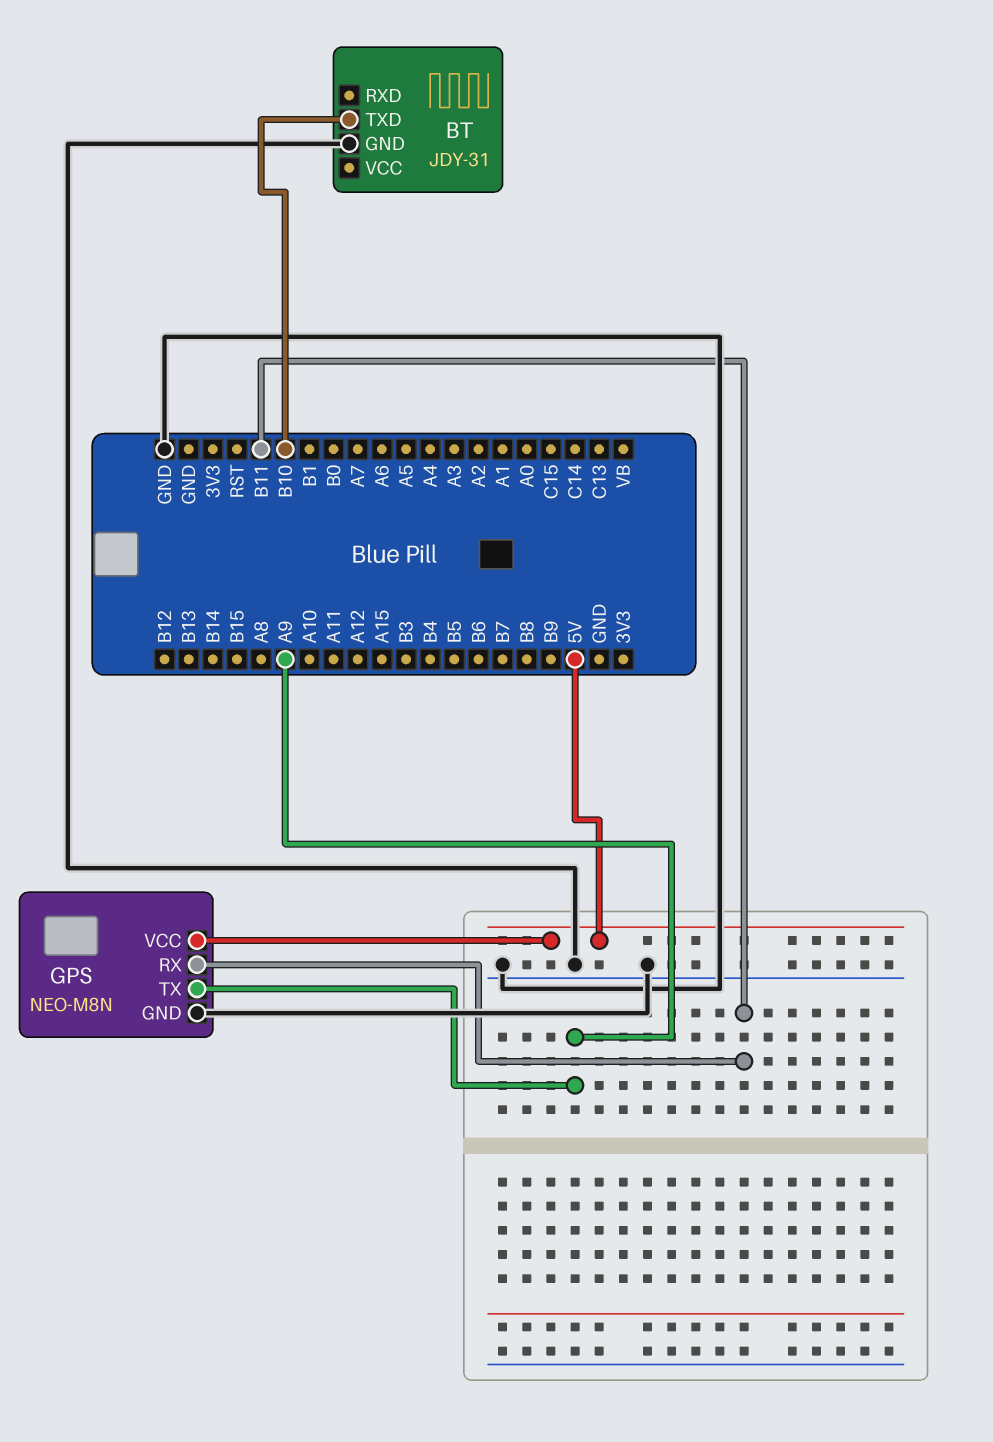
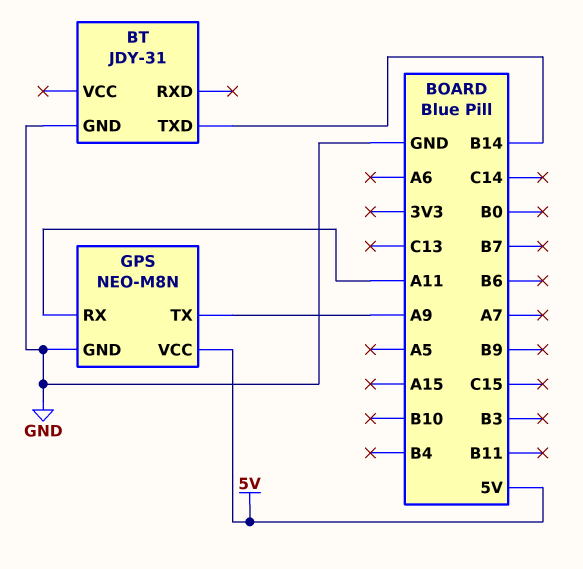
BT pin TXD: B10 -> B14
GPS pin RX: B11 -> A11

